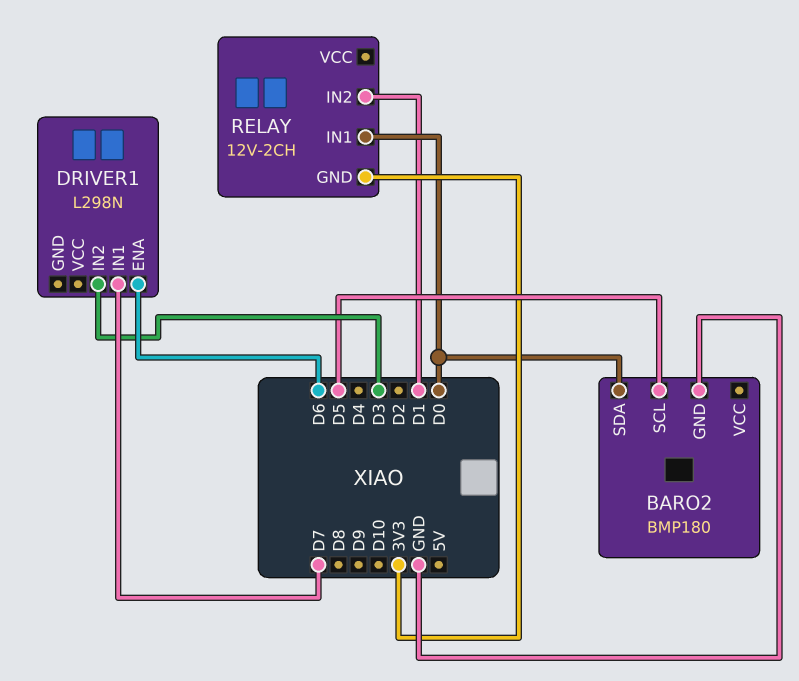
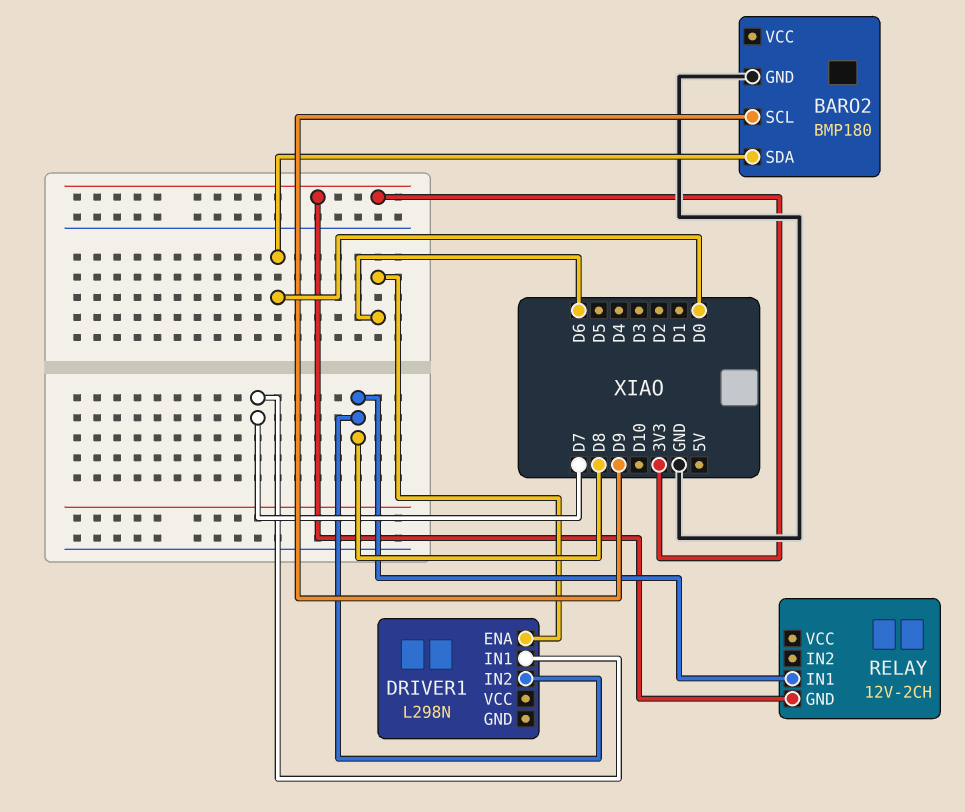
BARO2 pin SCL: D5 -> D9
DRIVER1 pin IN2: D3 -> D8
RELAY pin IN1: D0 -> D8
RELAY pin IN2: D1 -> none

